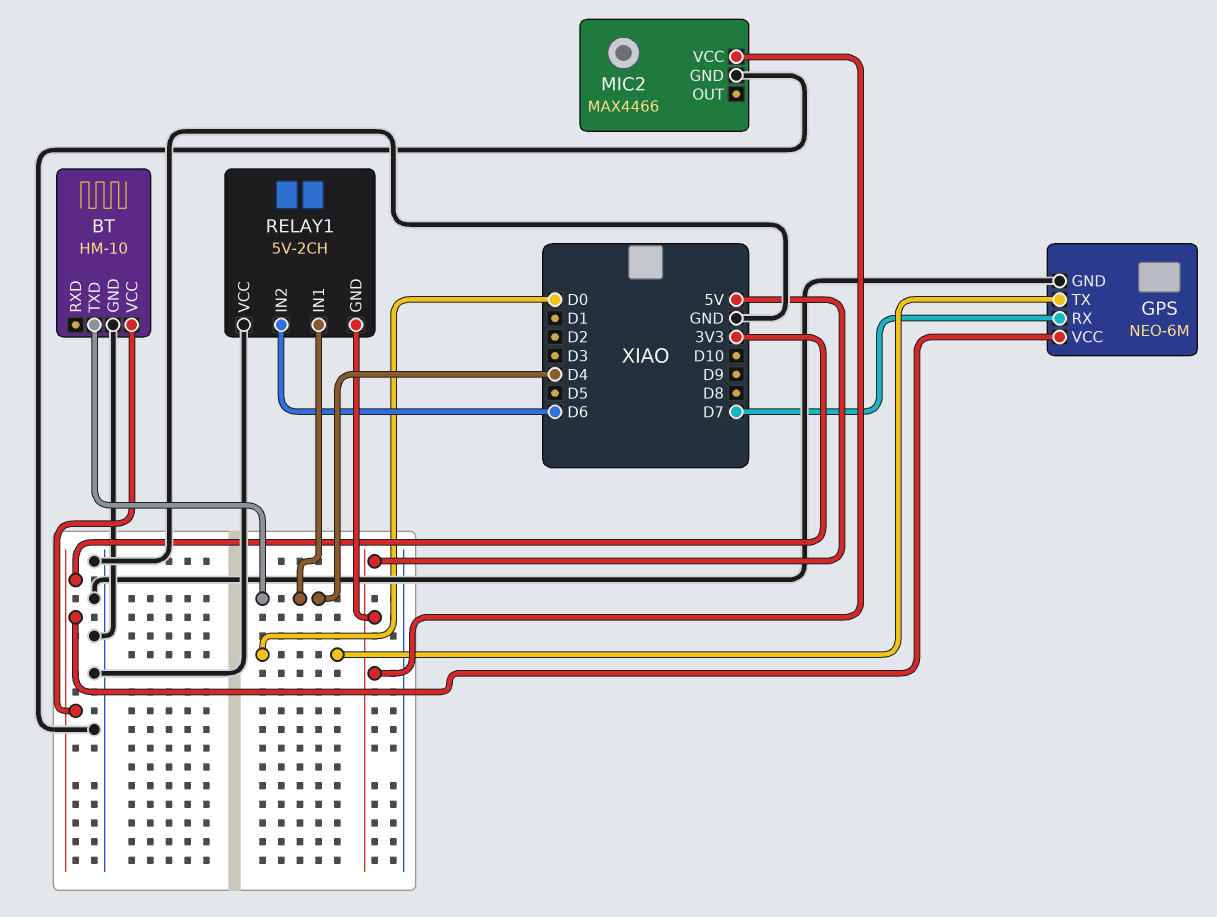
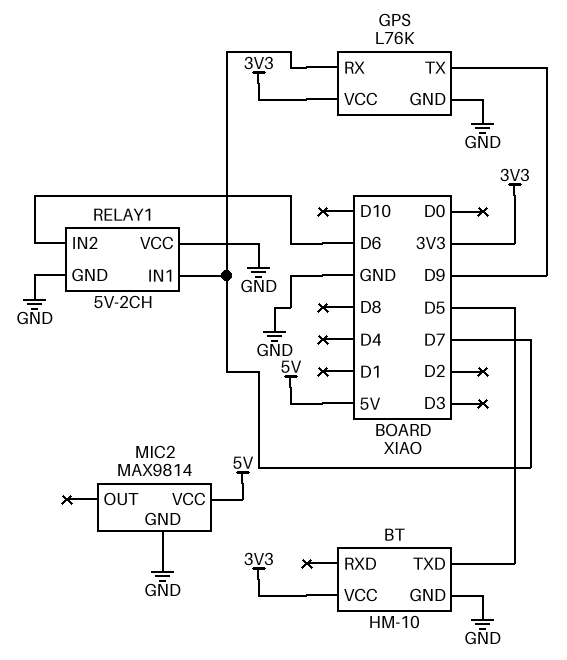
BT pin TXD: D4 -> D5
GPS: NEO-6M -> L76K
GPS pin TX: D0 -> D9
MIC2: MAX4466 -> MAX9814
RELAY1 pin GND: 5V -> GND
RELAY1 pin IN1: D4 -> D7

